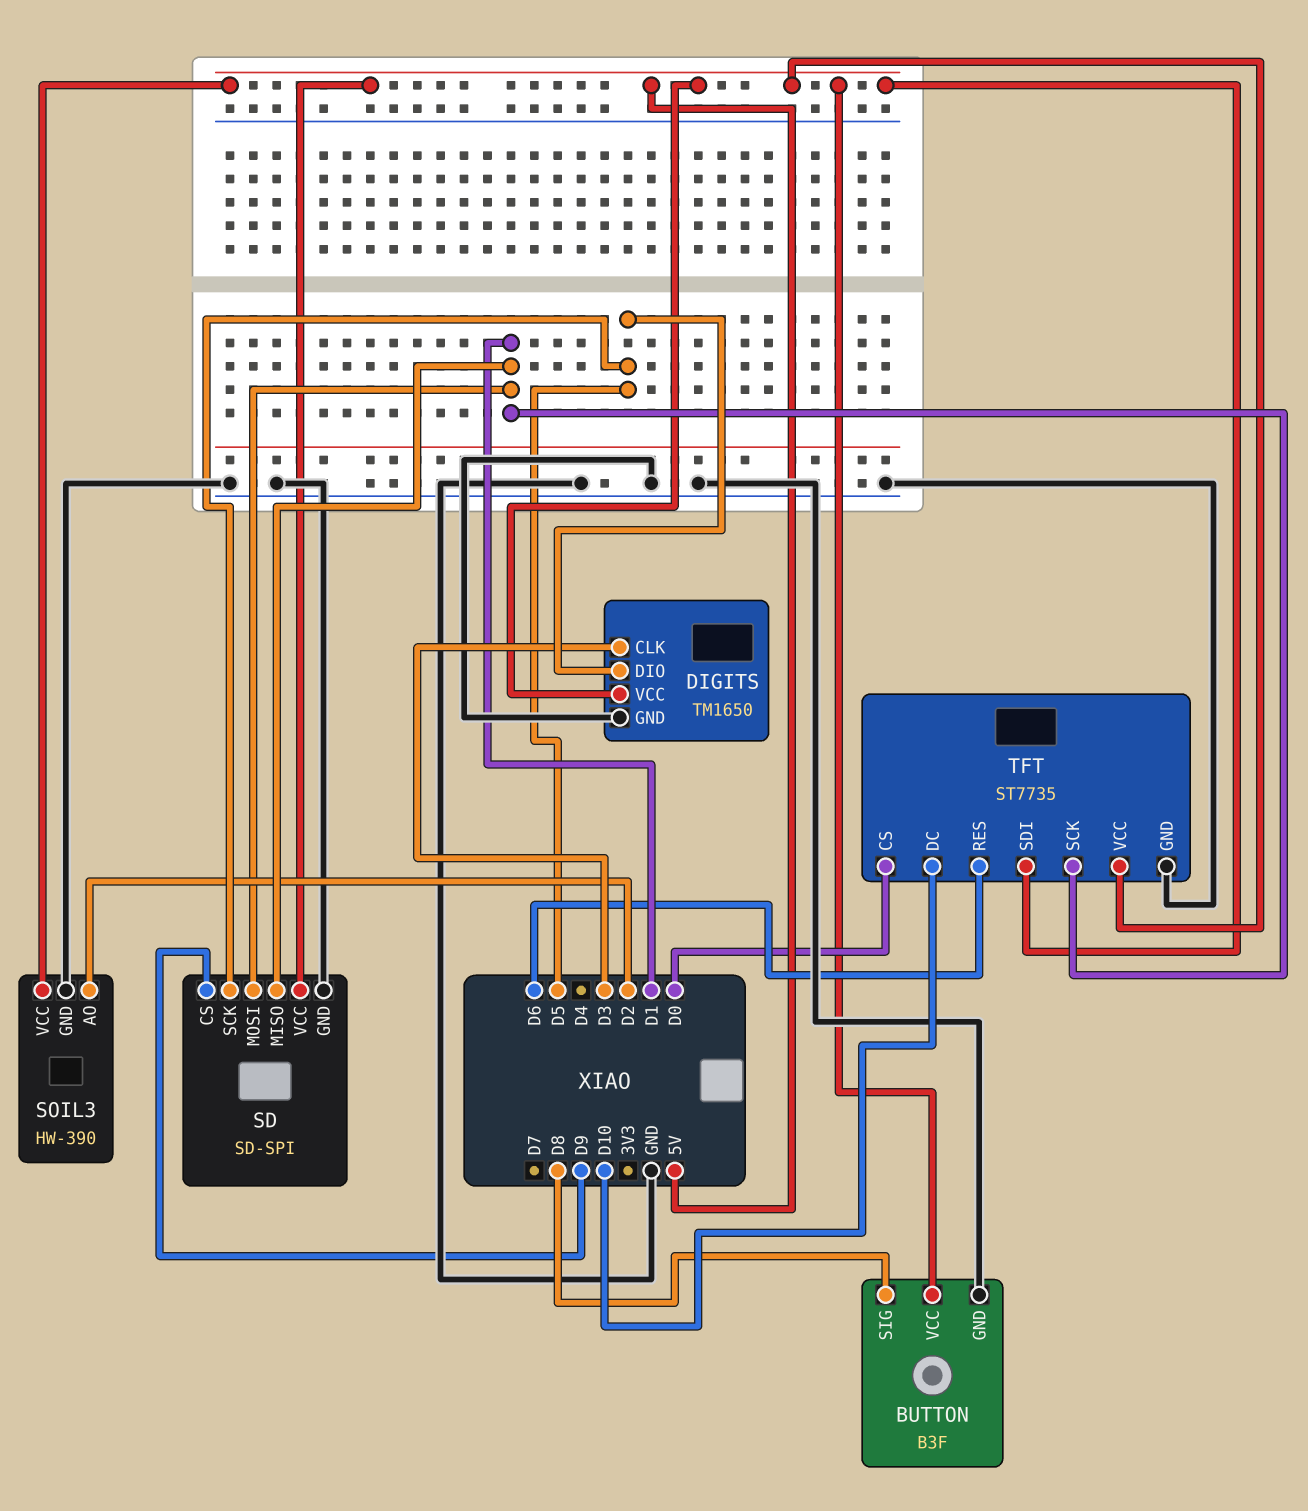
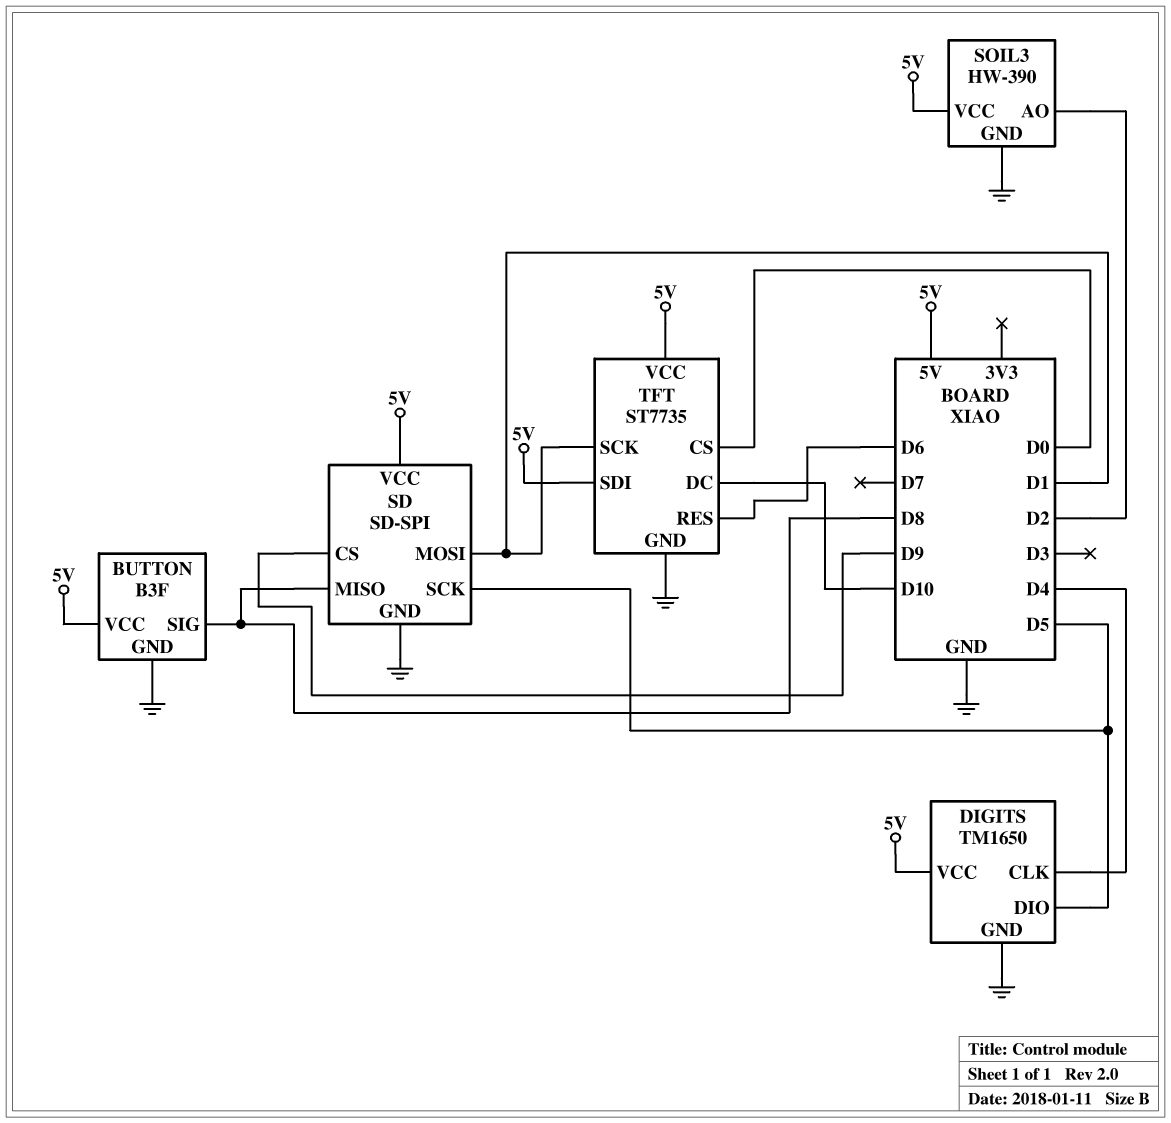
DIGITS pin CLK: D3 -> D4
SD pin MISO: D1 -> D8

